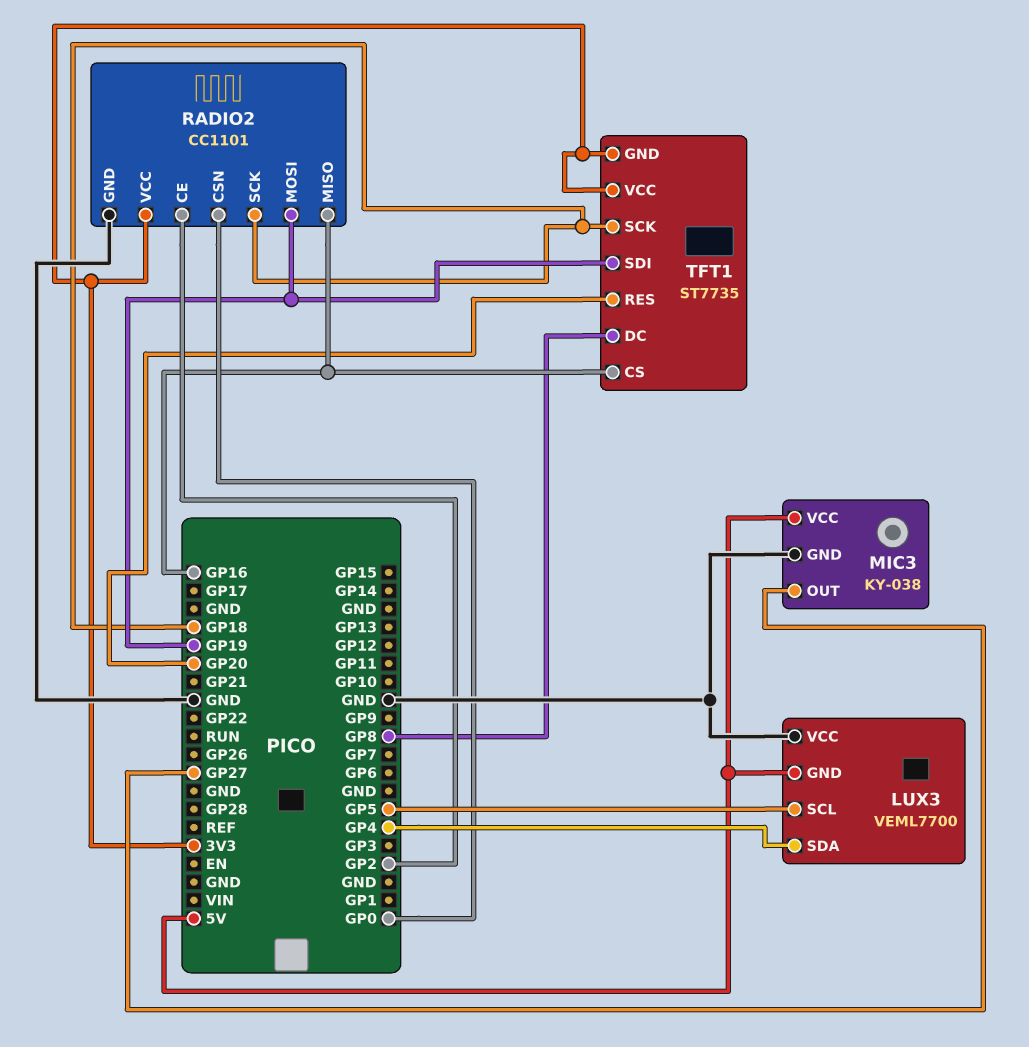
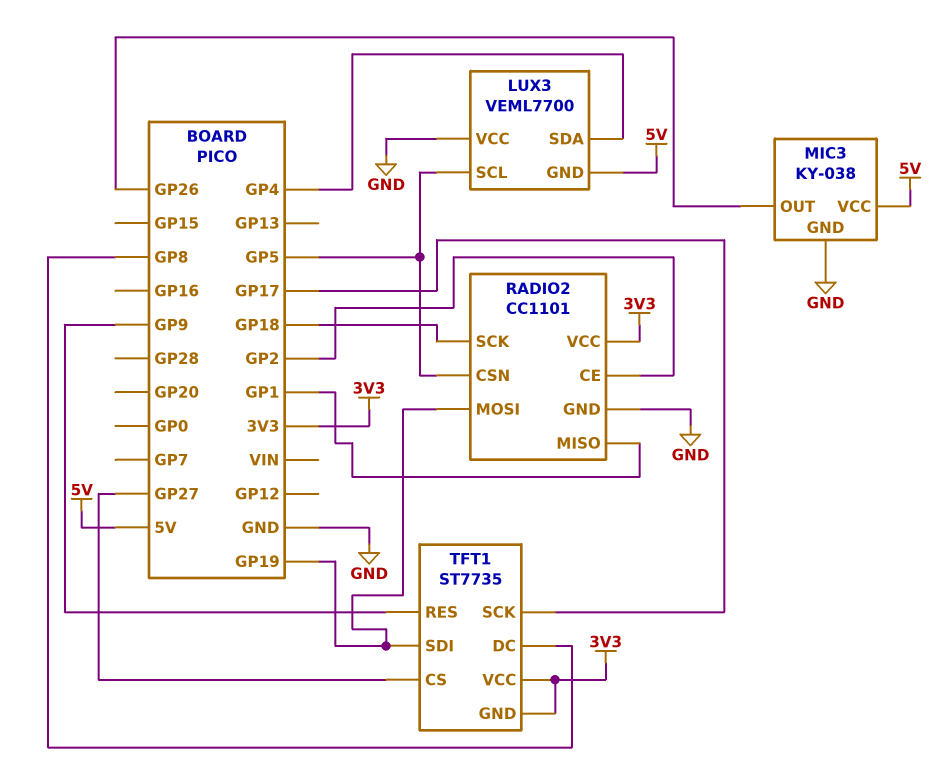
MIC3 pin OUT: GP27 -> GP26
RADIO2 pin CSN: GP0 -> GP5
RADIO2 pin MISO: GP16 -> GP1
TFT1 pin CS: GP16 -> GP27
TFT1 pin RES: GP20 -> GP9
TFT1 pin SCK: GP18 -> GP17

